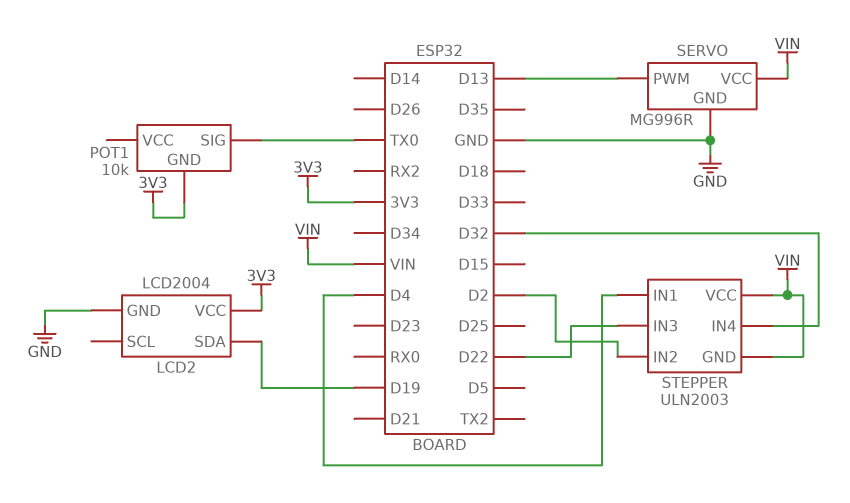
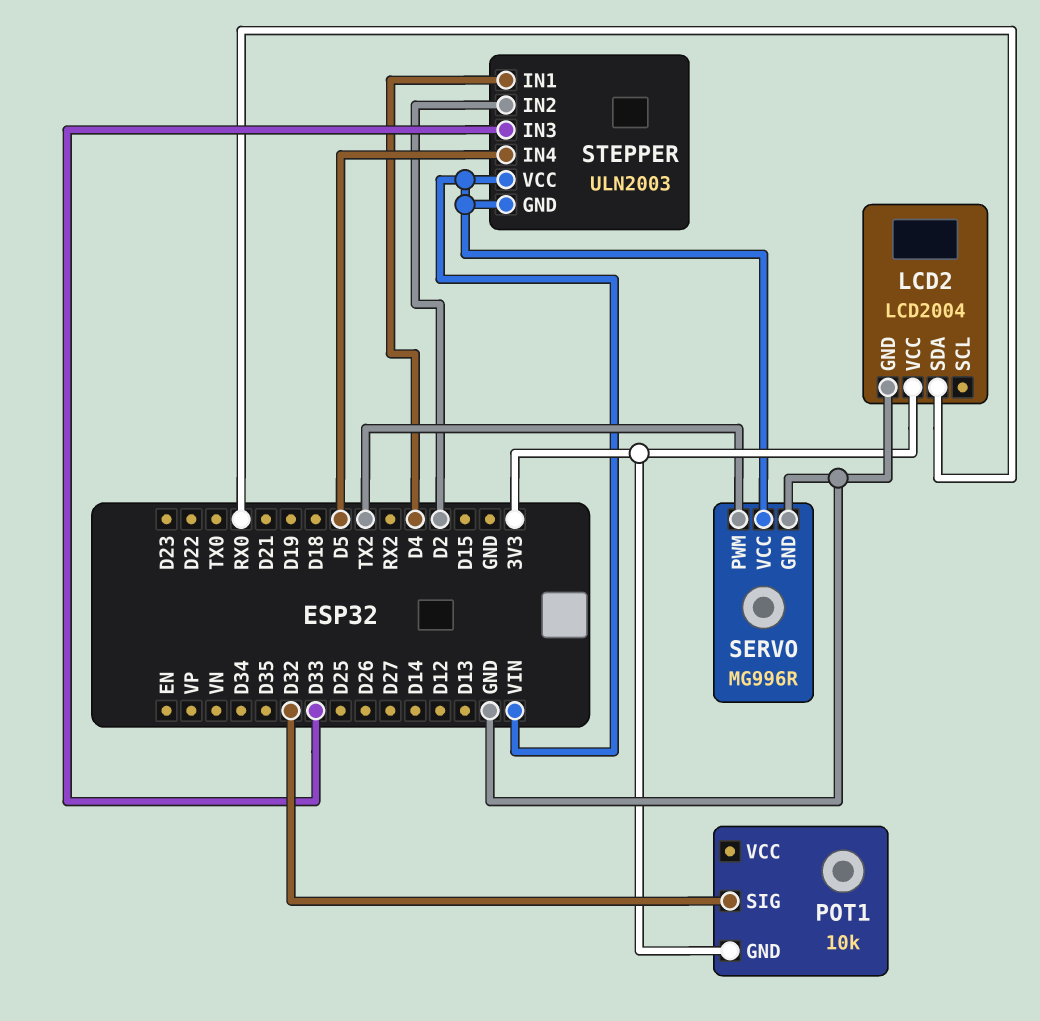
LCD2 pin SDA: D19 -> RX0
POT1 pin SIG: TX0 -> D32
SERVO pin PWM: D13 -> TX2
STEPPER pin IN3: D22 -> D33
STEPPER pin IN4: D32 -> D5

